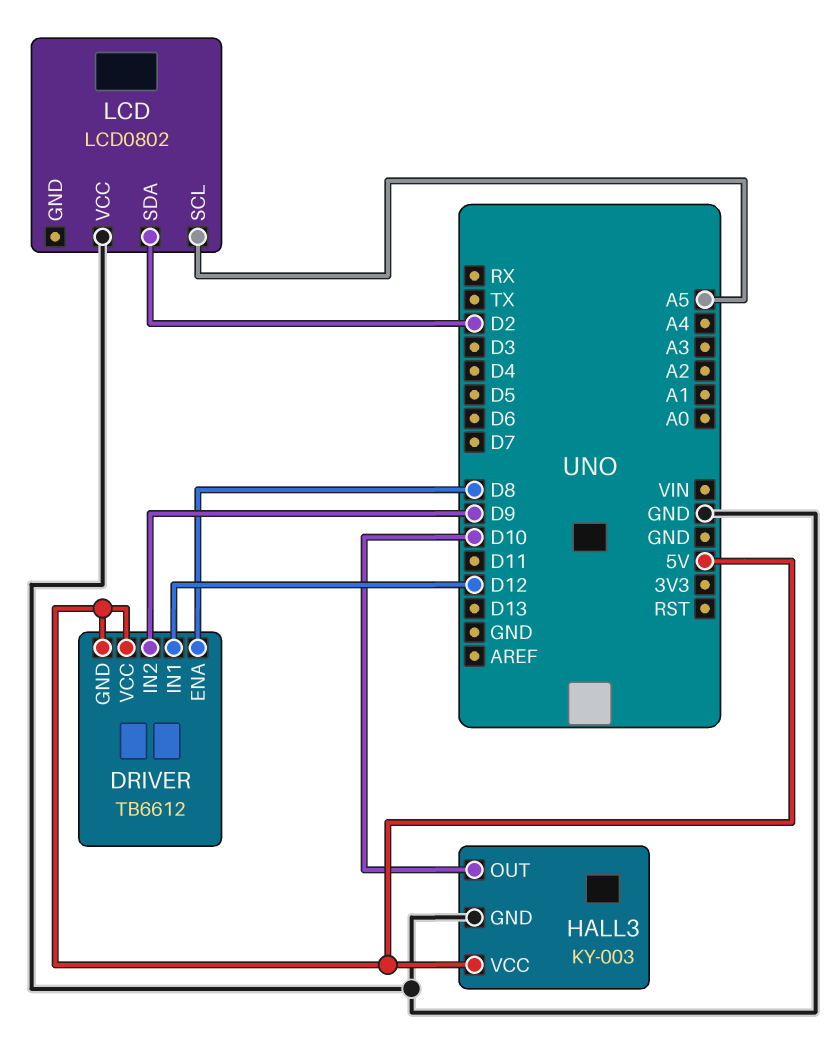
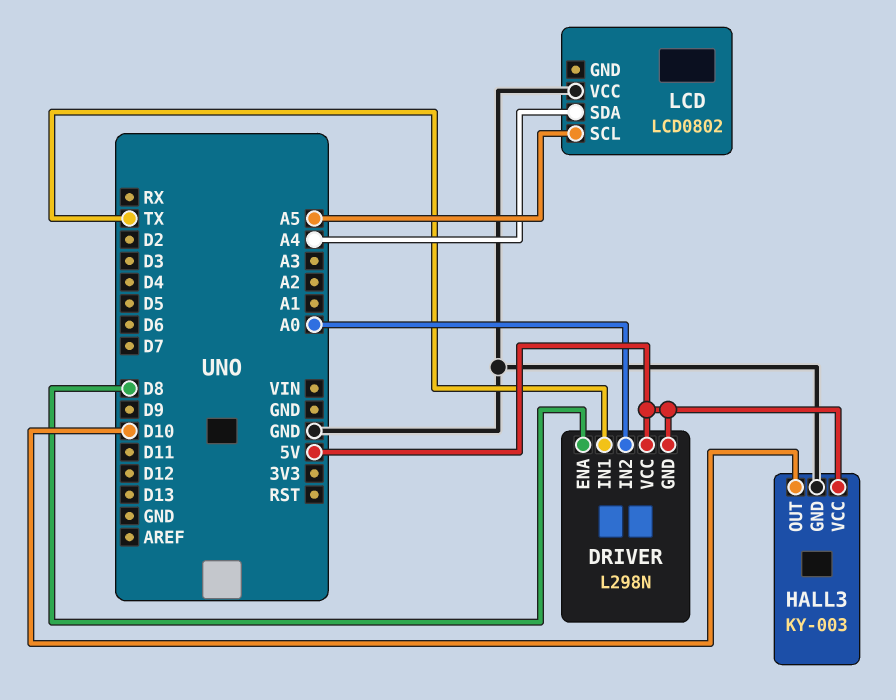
DRIVER: TB6612 -> L298N
DRIVER pin IN1: D12 -> TX
DRIVER pin IN2: D9 -> A0
LCD pin SDA: D2 -> A4

